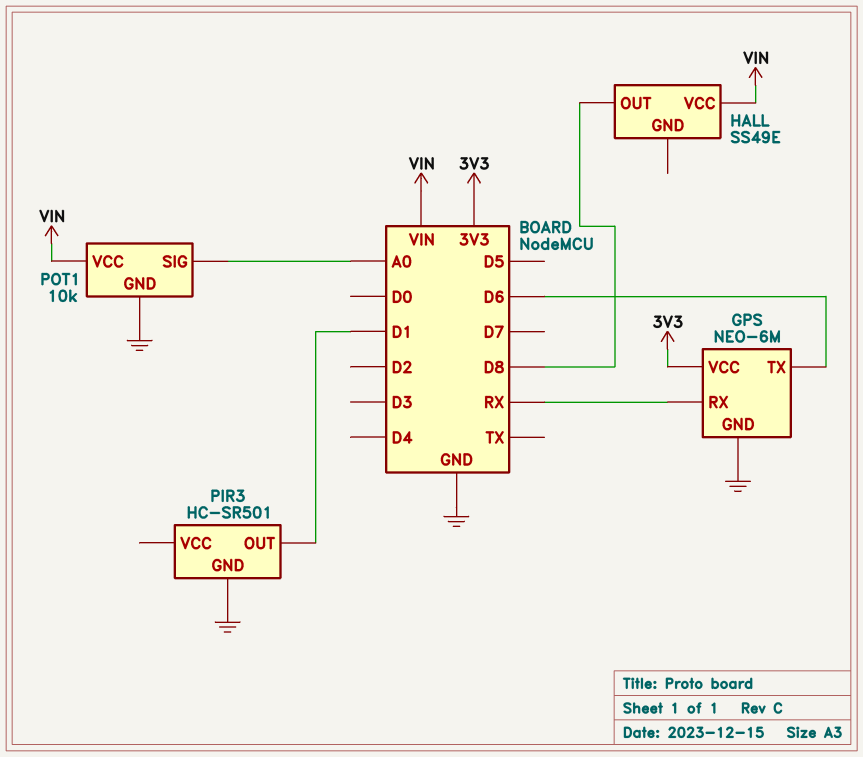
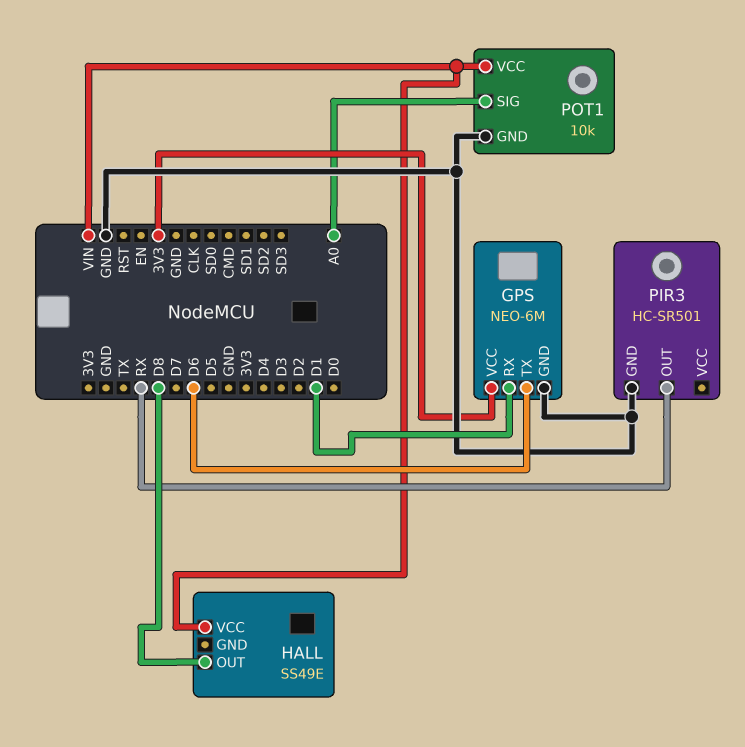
GPS pin RX: RX -> D1
PIR3 pin OUT: D1 -> RX

